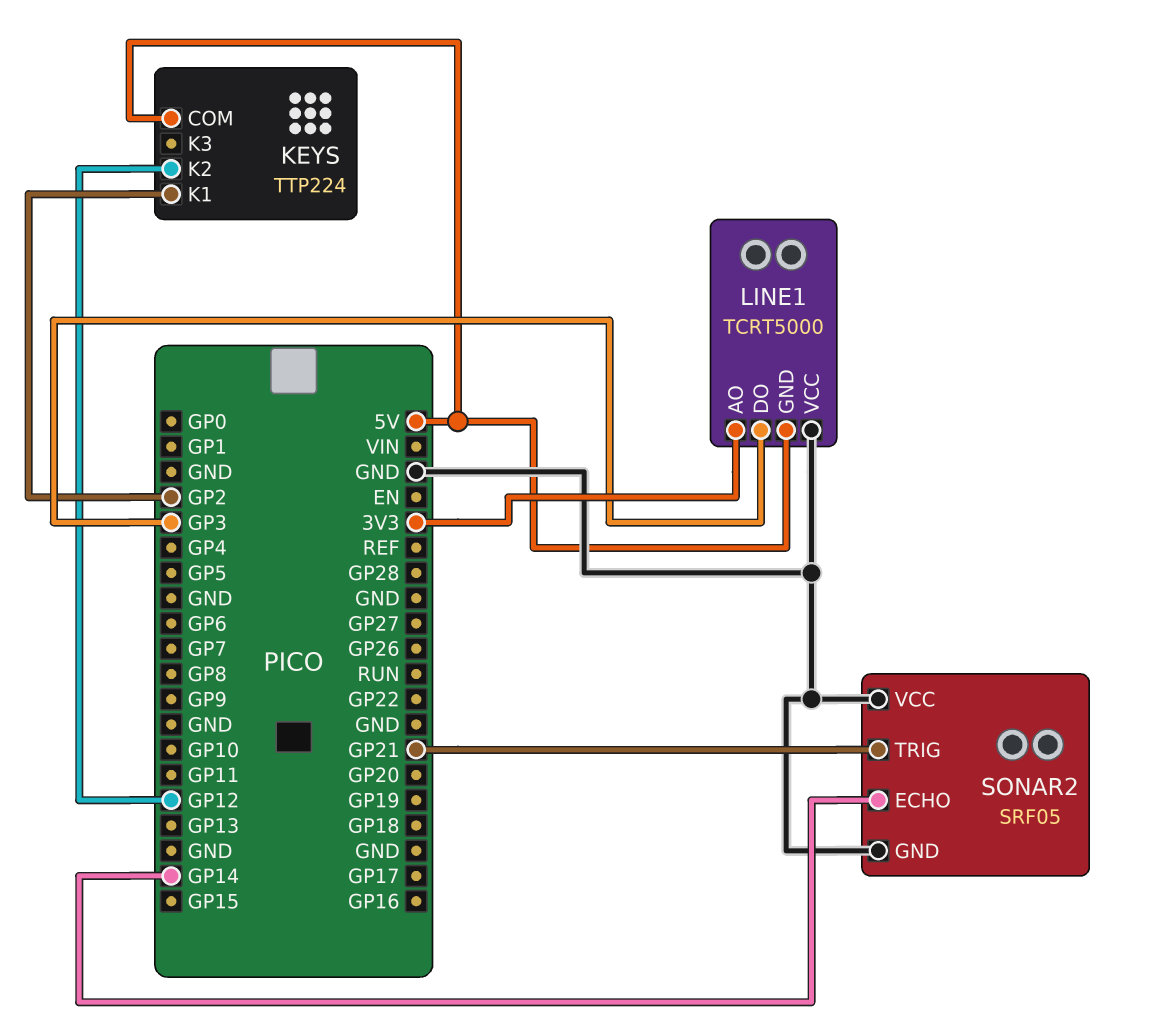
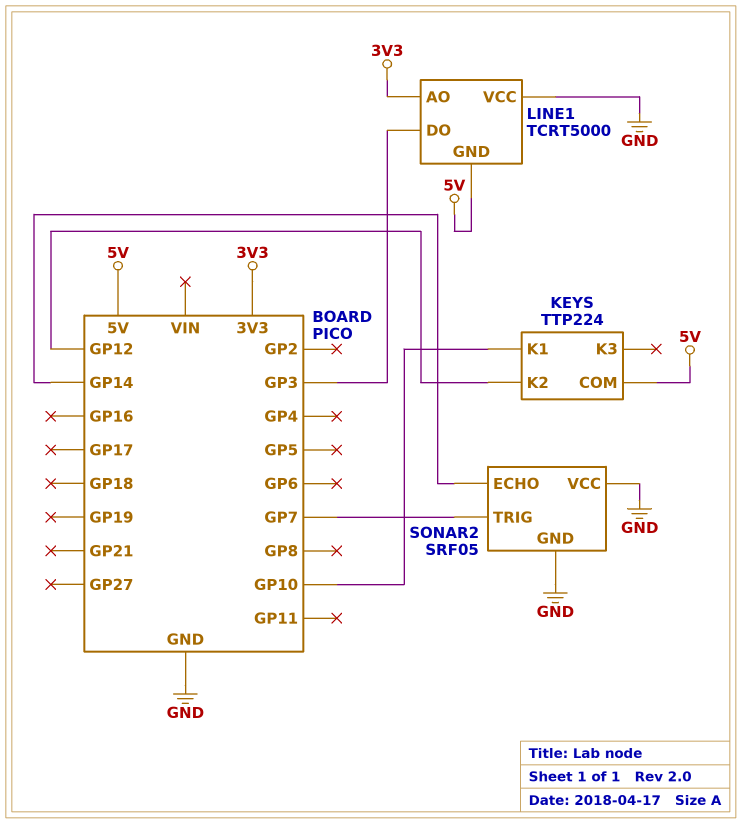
KEYS pin K1: GP2 -> GP10
SONAR2 pin TRIG: GP21 -> GP7

